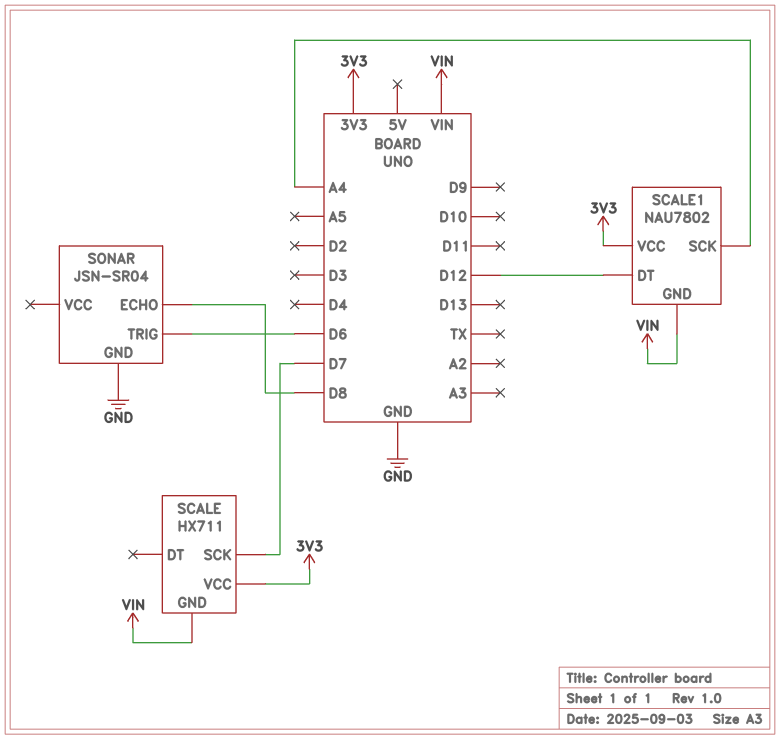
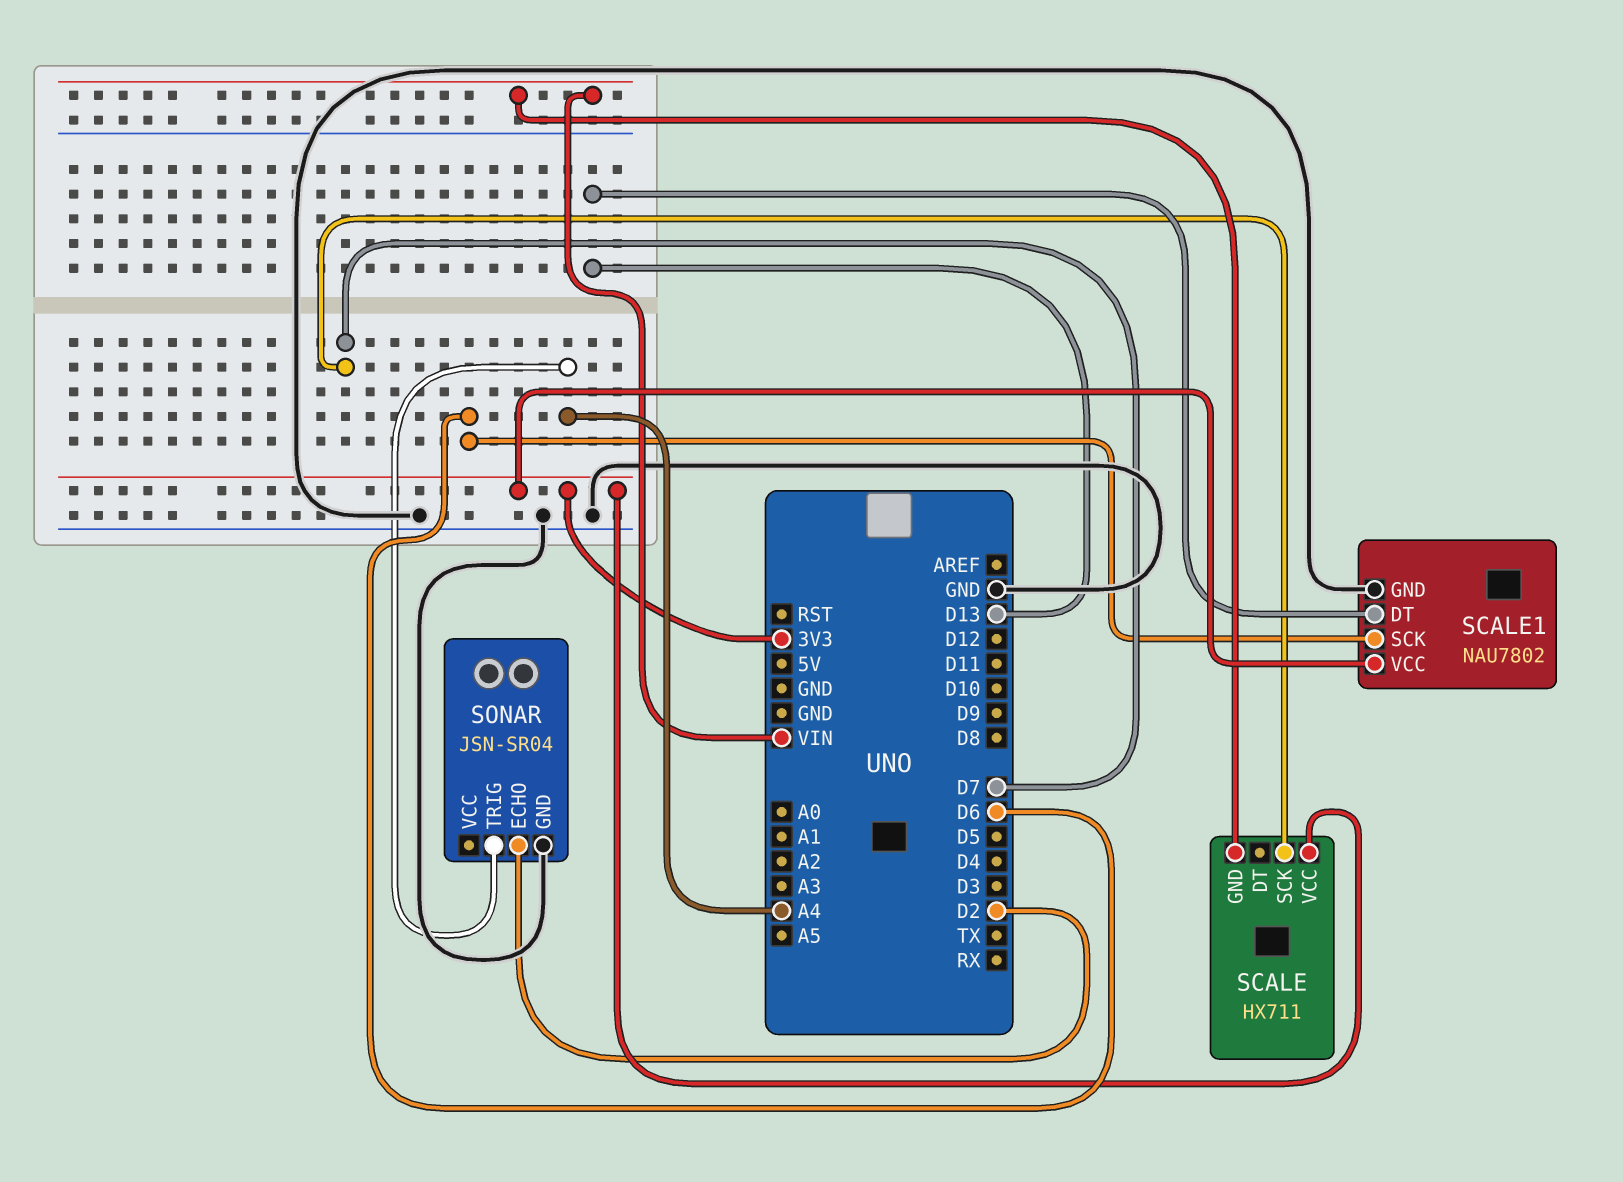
SCALE1 pin DT: D12 -> D13
SCALE1 pin GND: VIN -> GND
SCALE1 pin SCK: A4 -> D6
SONAR pin ECHO: D8 -> D2
SONAR pin TRIG: D6 -> A4

